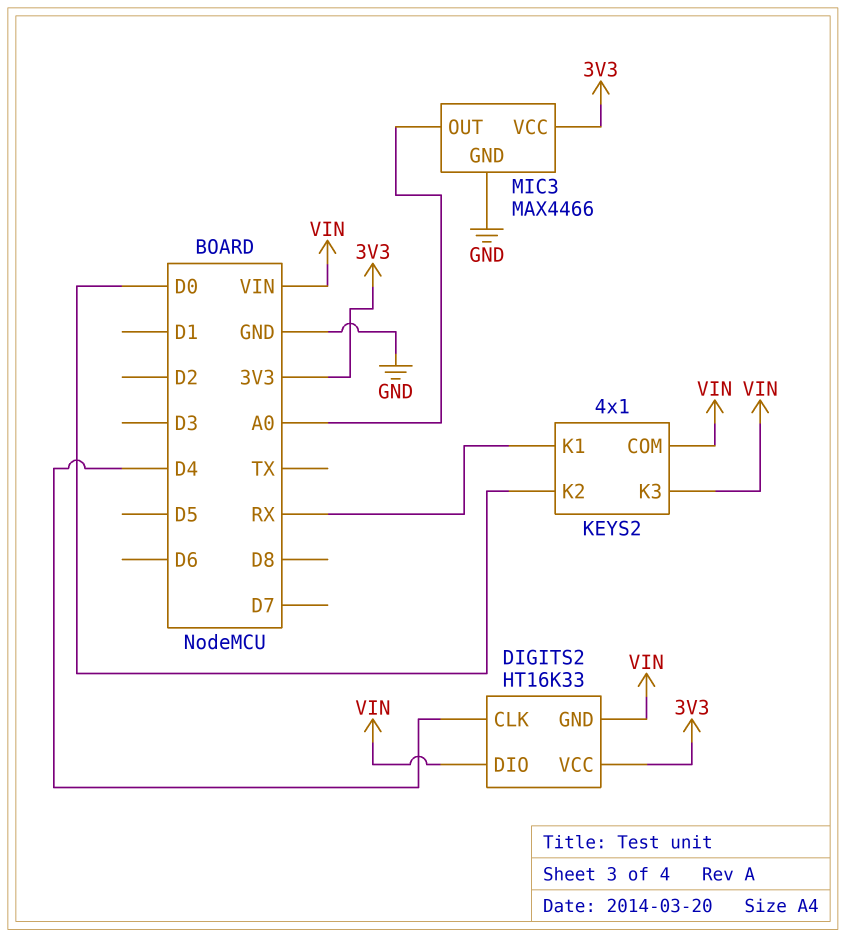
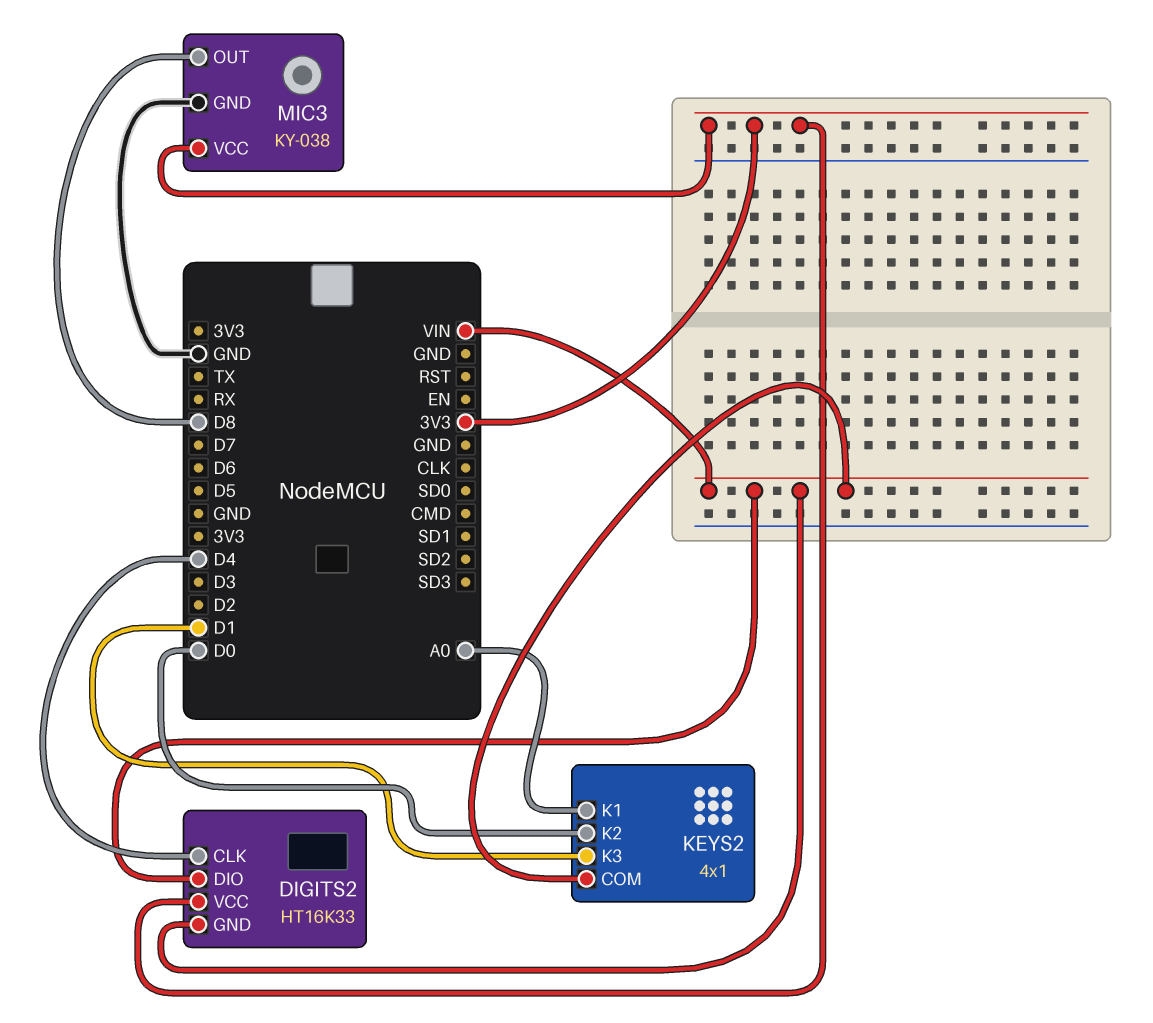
KEYS2 pin K1: RX -> A0
KEYS2 pin K3: VIN -> D1
MIC3: MAX4466 -> KY-038
MIC3 pin OUT: A0 -> D8

